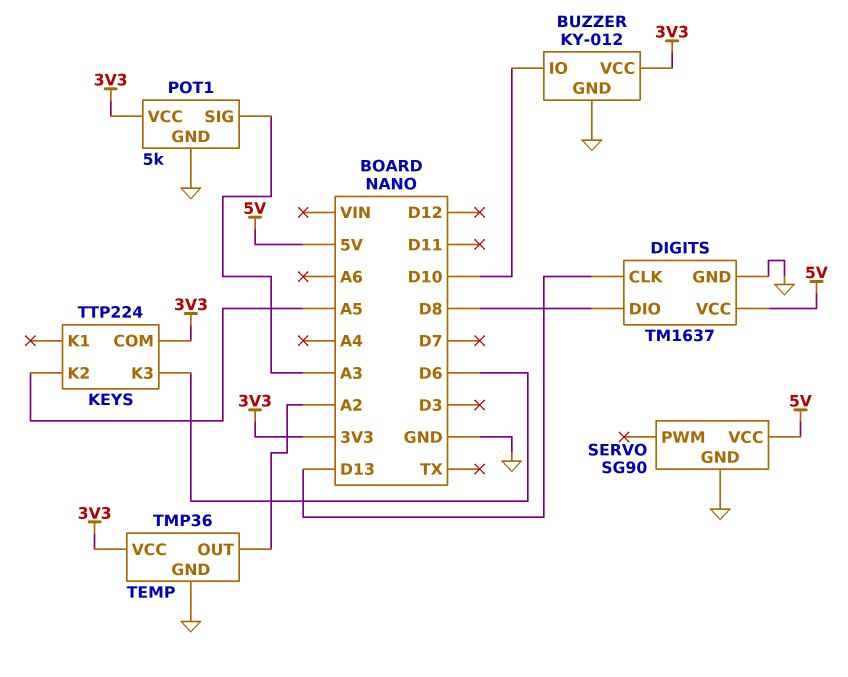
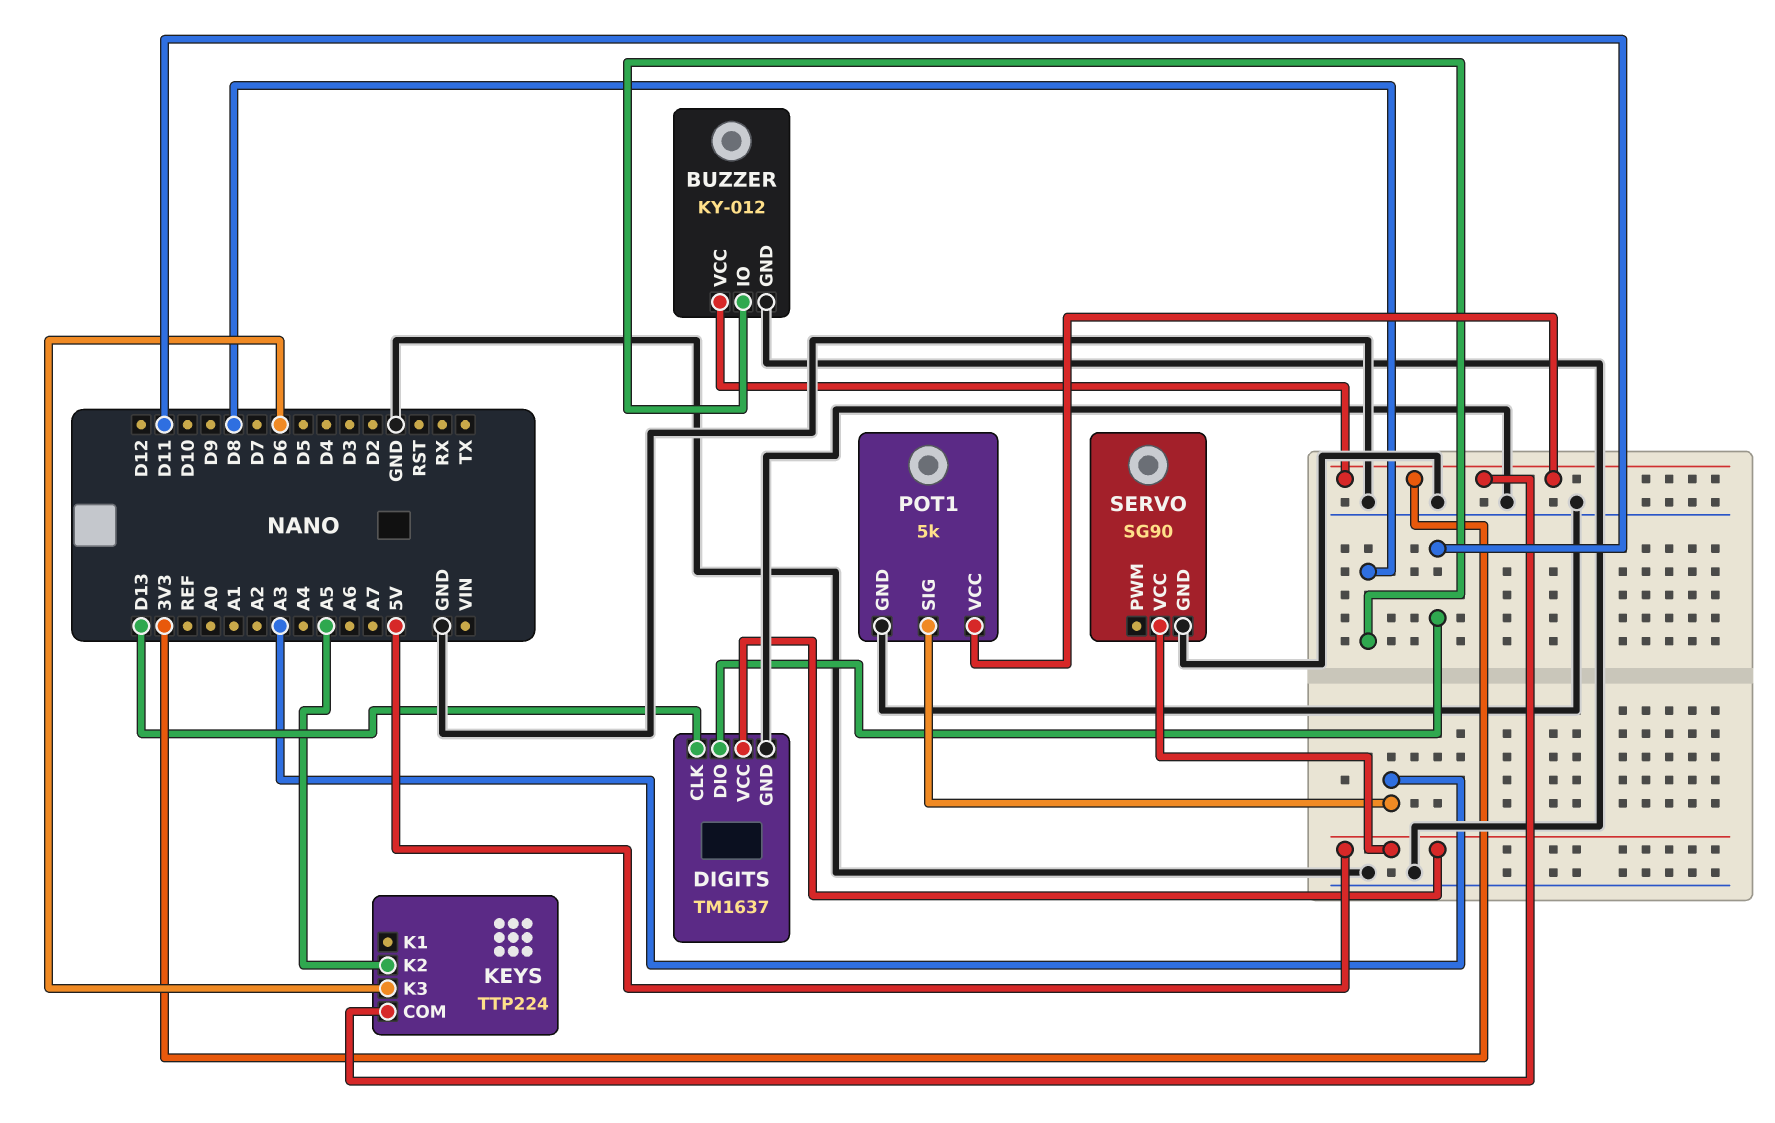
BUZZER pin IO: D10 -> D8
DIGITS pin DIO: D8 -> D11
TEMP: TMP36 -> none
TEMP pin GND: GND -> none
TEMP pin OUT: A2 -> none
TEMP pin VCC: 3V3 -> none

